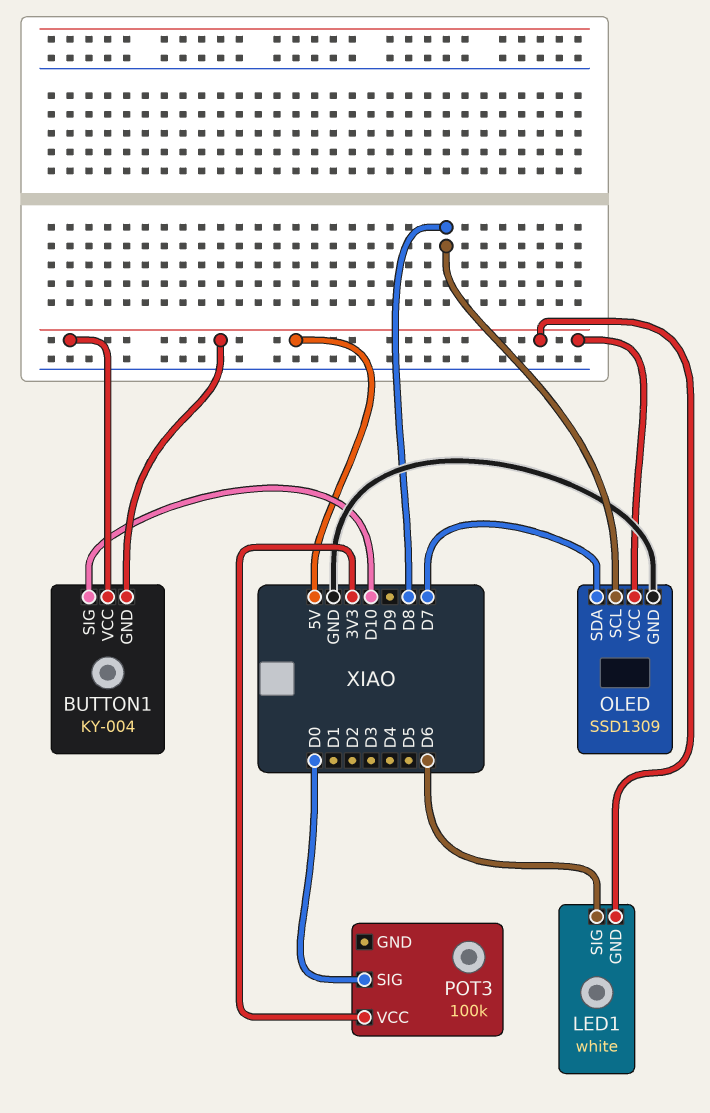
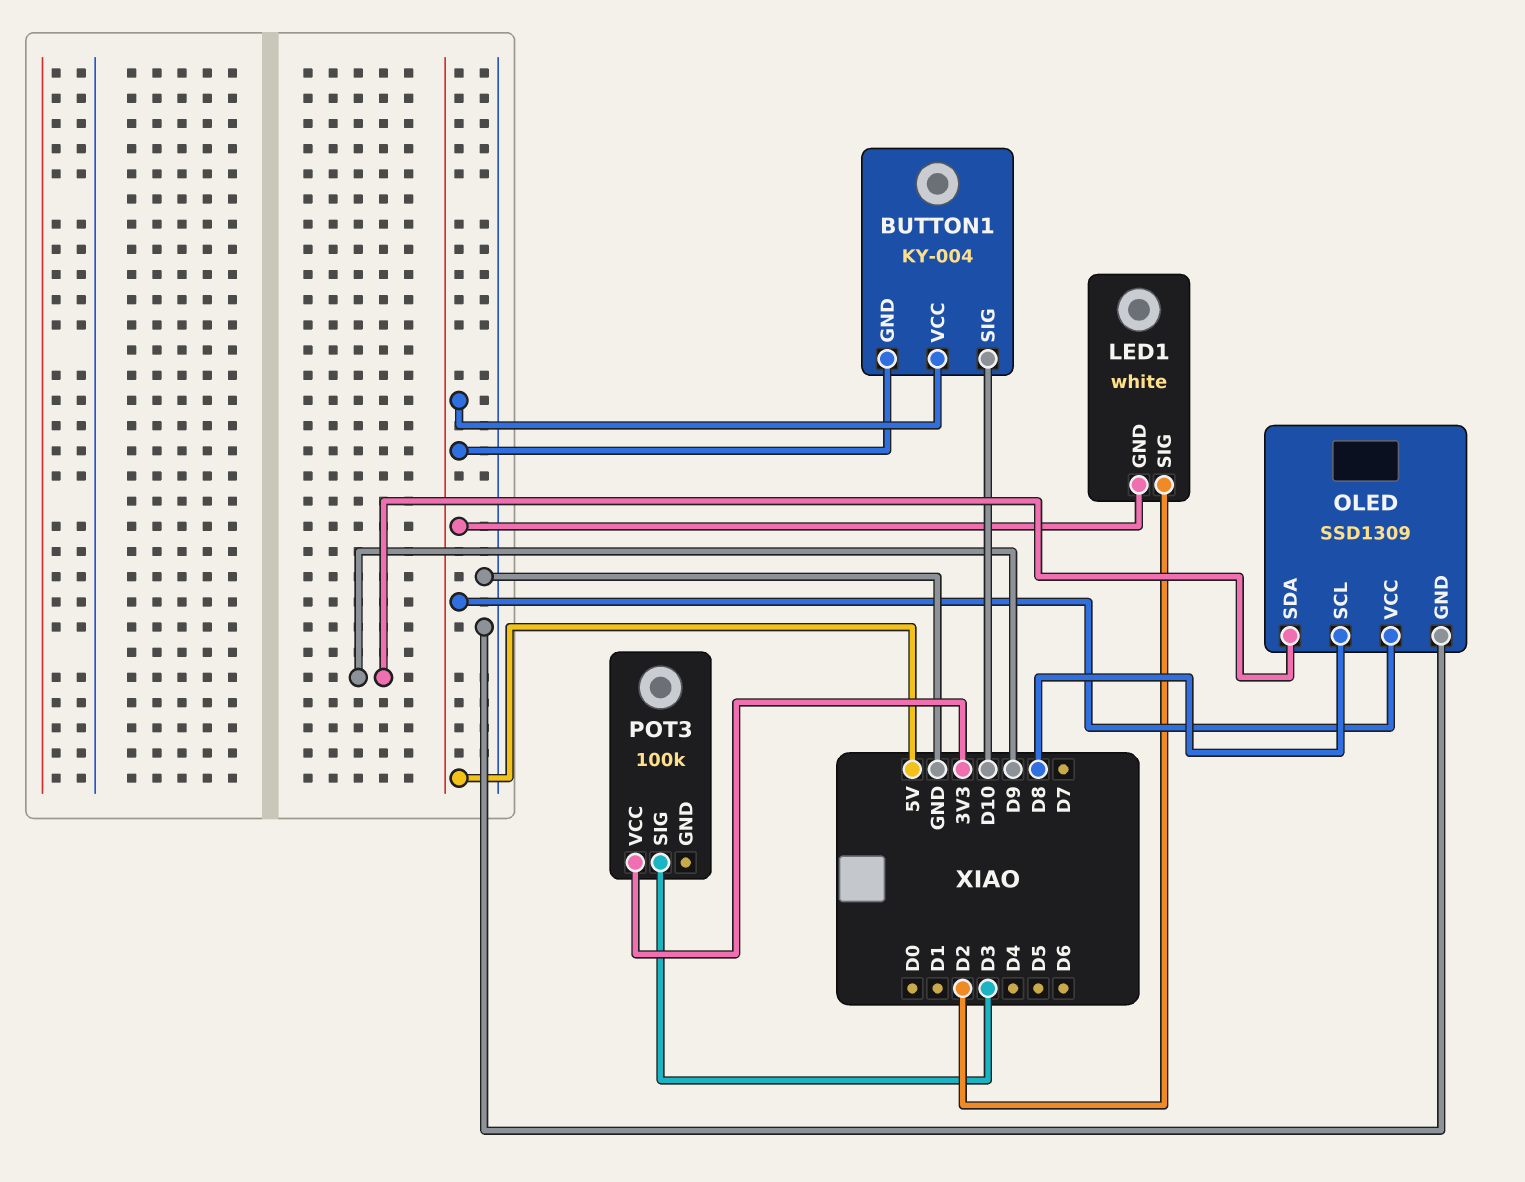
LED1 pin SIG: D6 -> D2
OLED pin SDA: D7 -> D9
POT3 pin SIG: D0 -> D3

